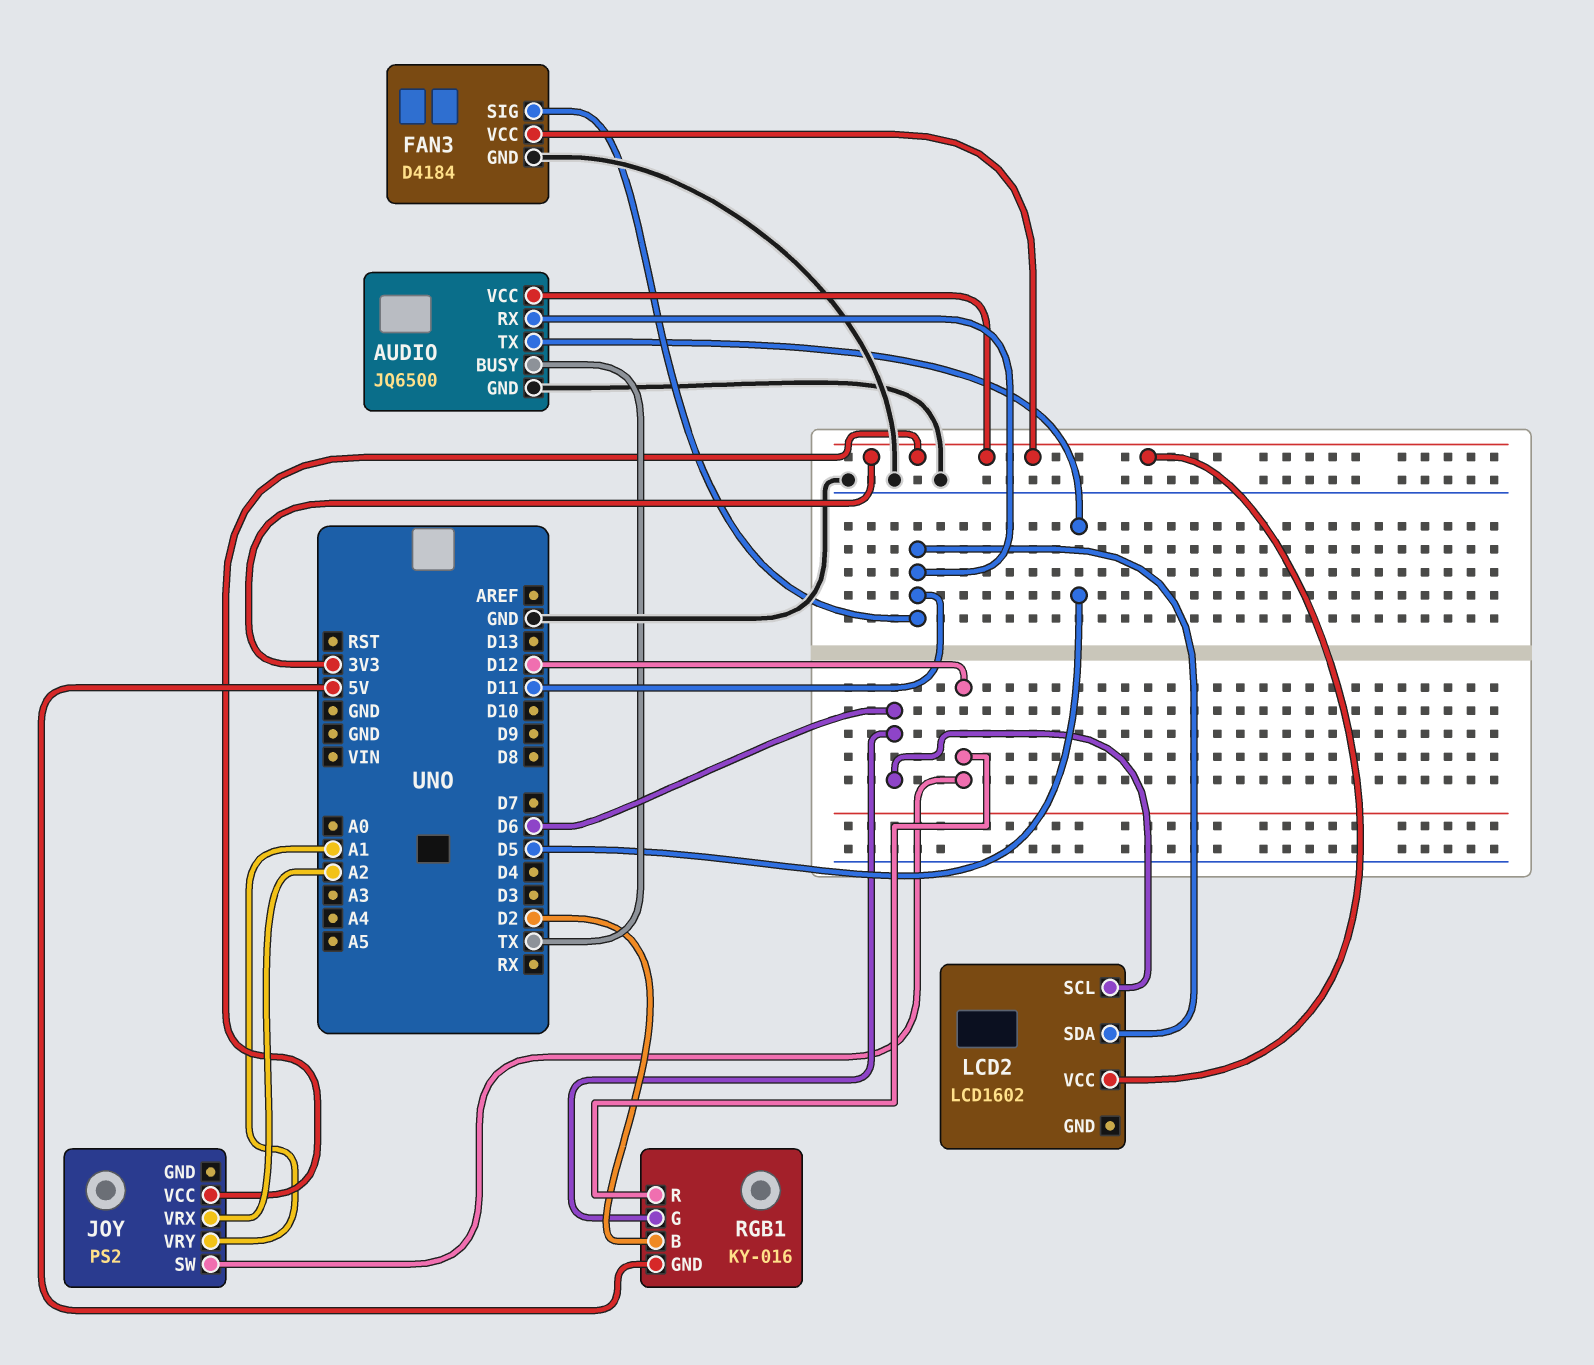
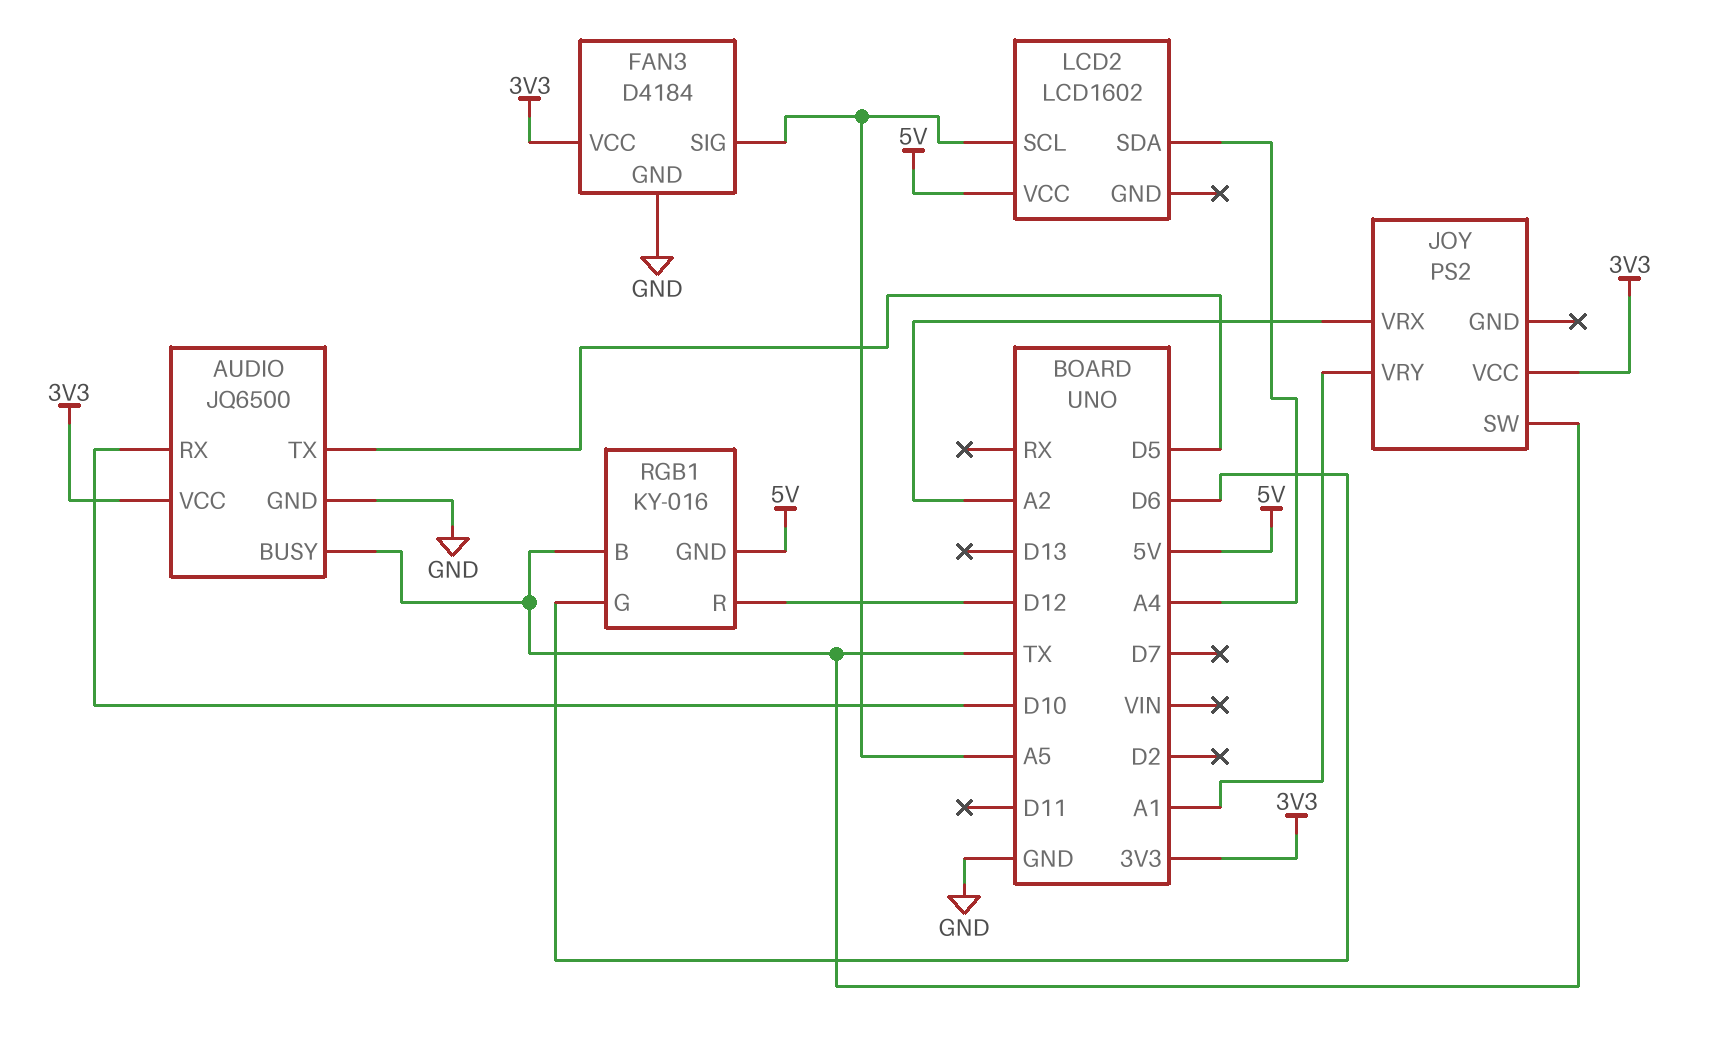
AUDIO pin RX: D11 -> D10
FAN3 pin SIG: D11 -> A5
JOY pin SW: D12 -> TX
LCD2 pin SCL: D6 -> A5
LCD2 pin SDA: D11 -> A4
LCD2 pin VCC: 3V3 -> 5V
RGB1 pin B: D2 -> TX

